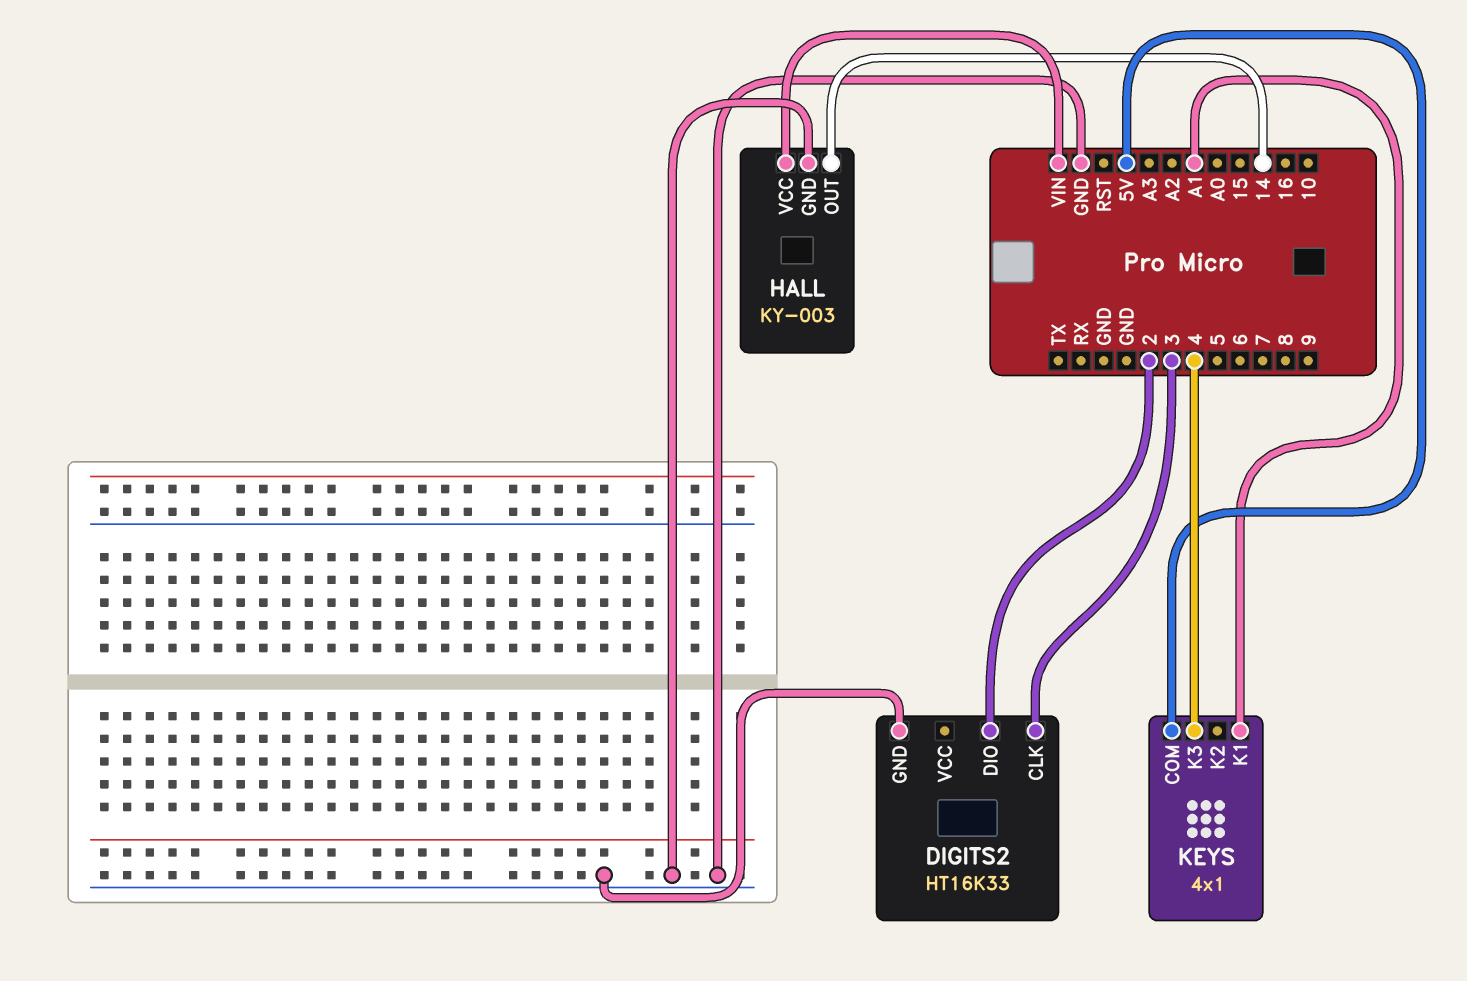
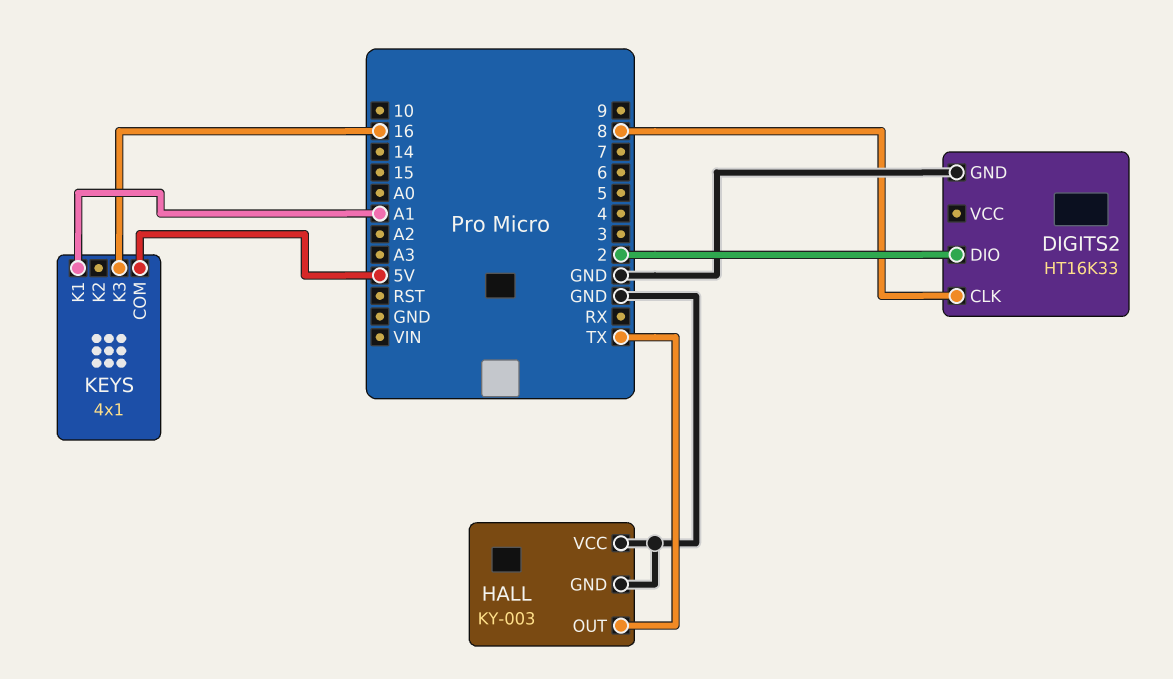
DIGITS2 pin CLK: 3 -> 8
HALL pin OUT: 14 -> TX
HALL pin VCC: VIN -> GND
KEYS pin K3: 4 -> 16

